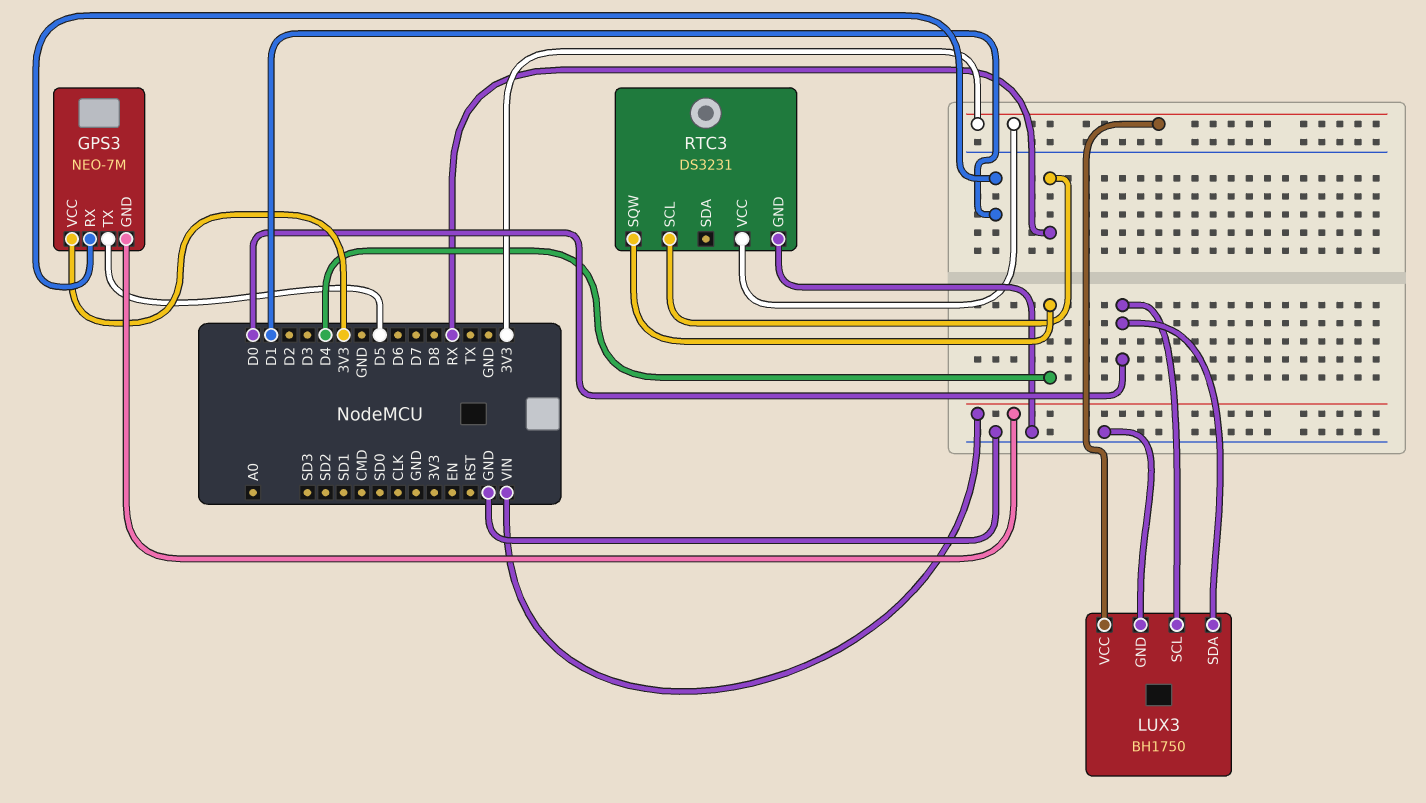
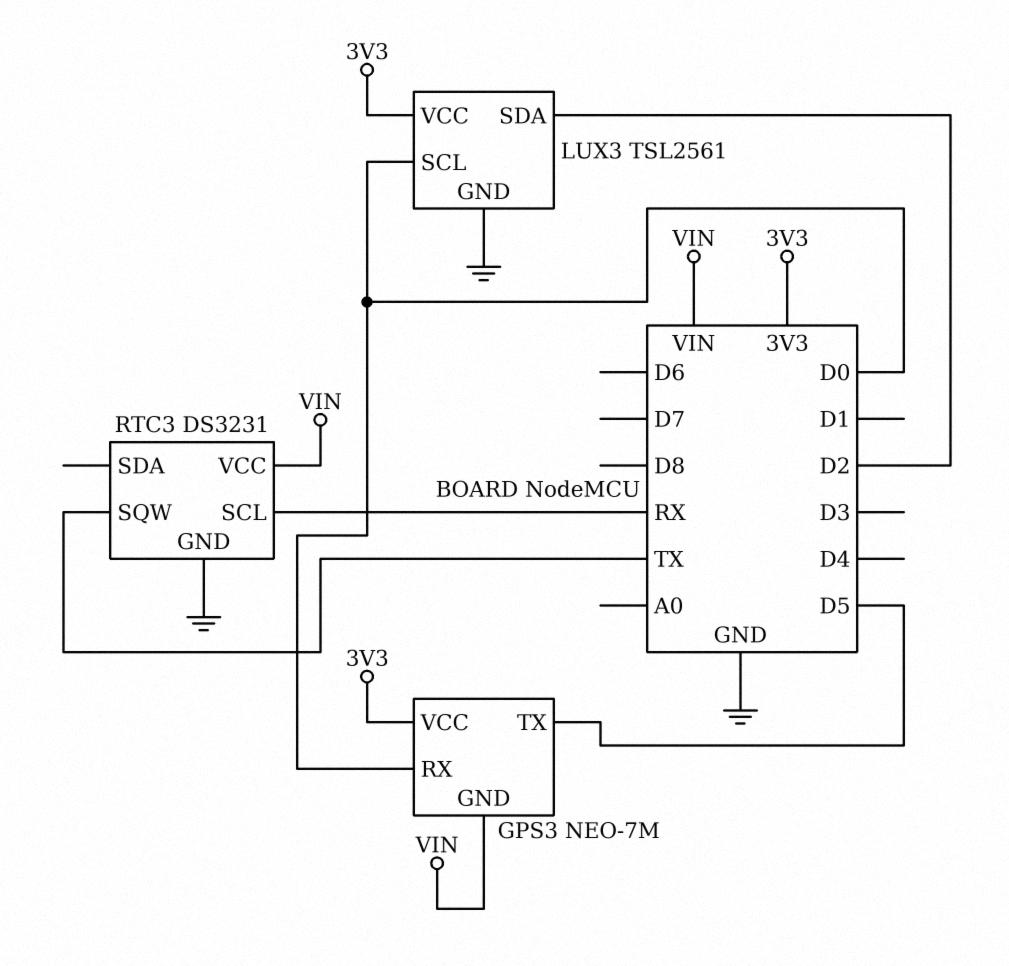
GPS3 pin RX: D1 -> D0
LUX3: BH1750 -> TSL2561
LUX3 pin SDA: D0 -> D2
RTC3 pin SQW: D4 -> TX
RTC3 pin VCC: 3V3 -> VIN

